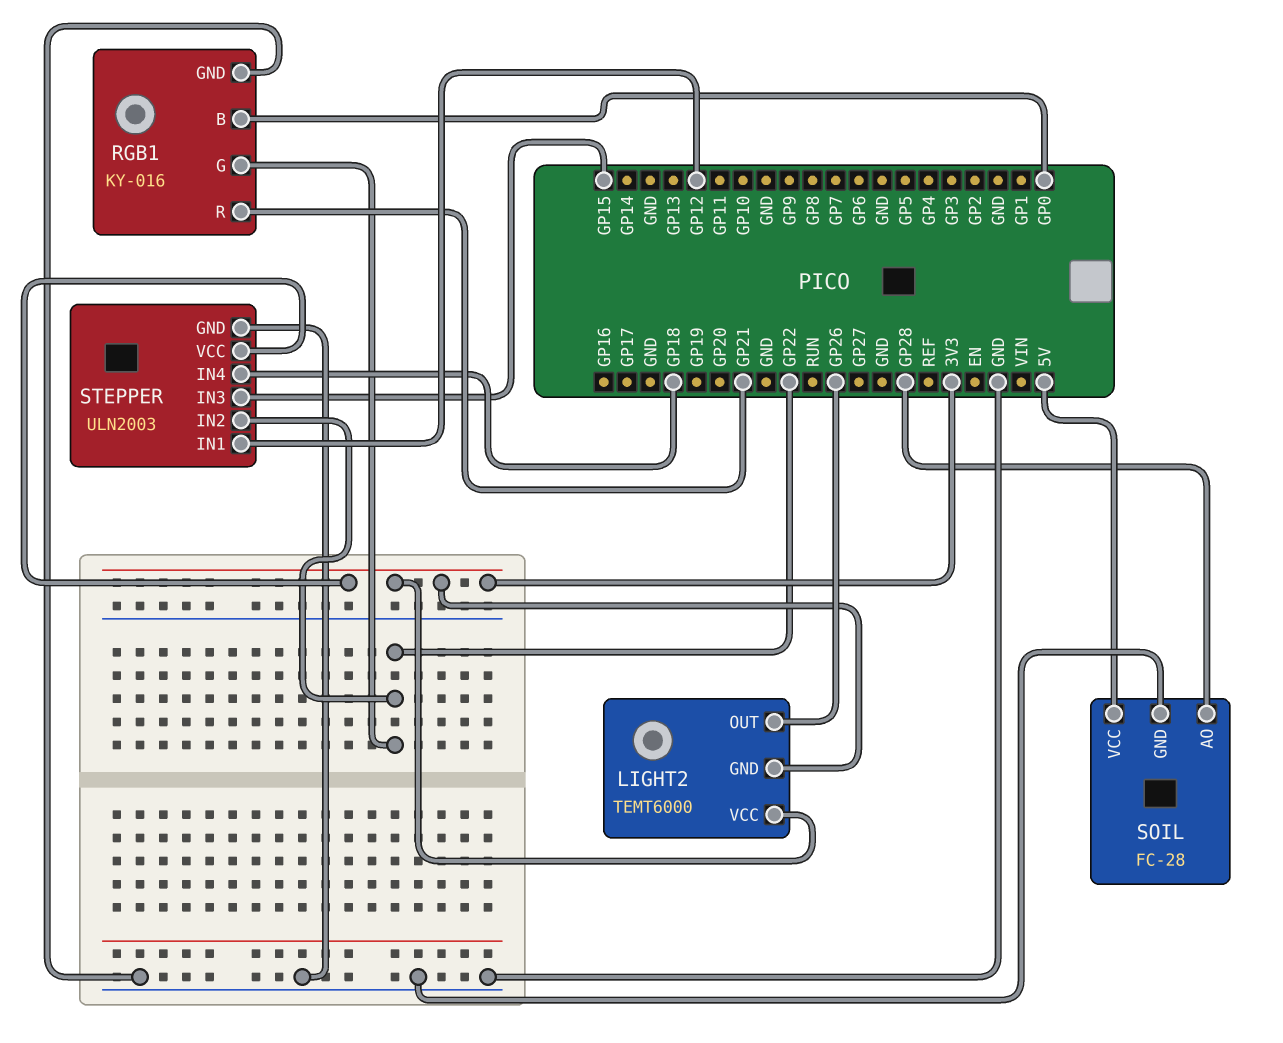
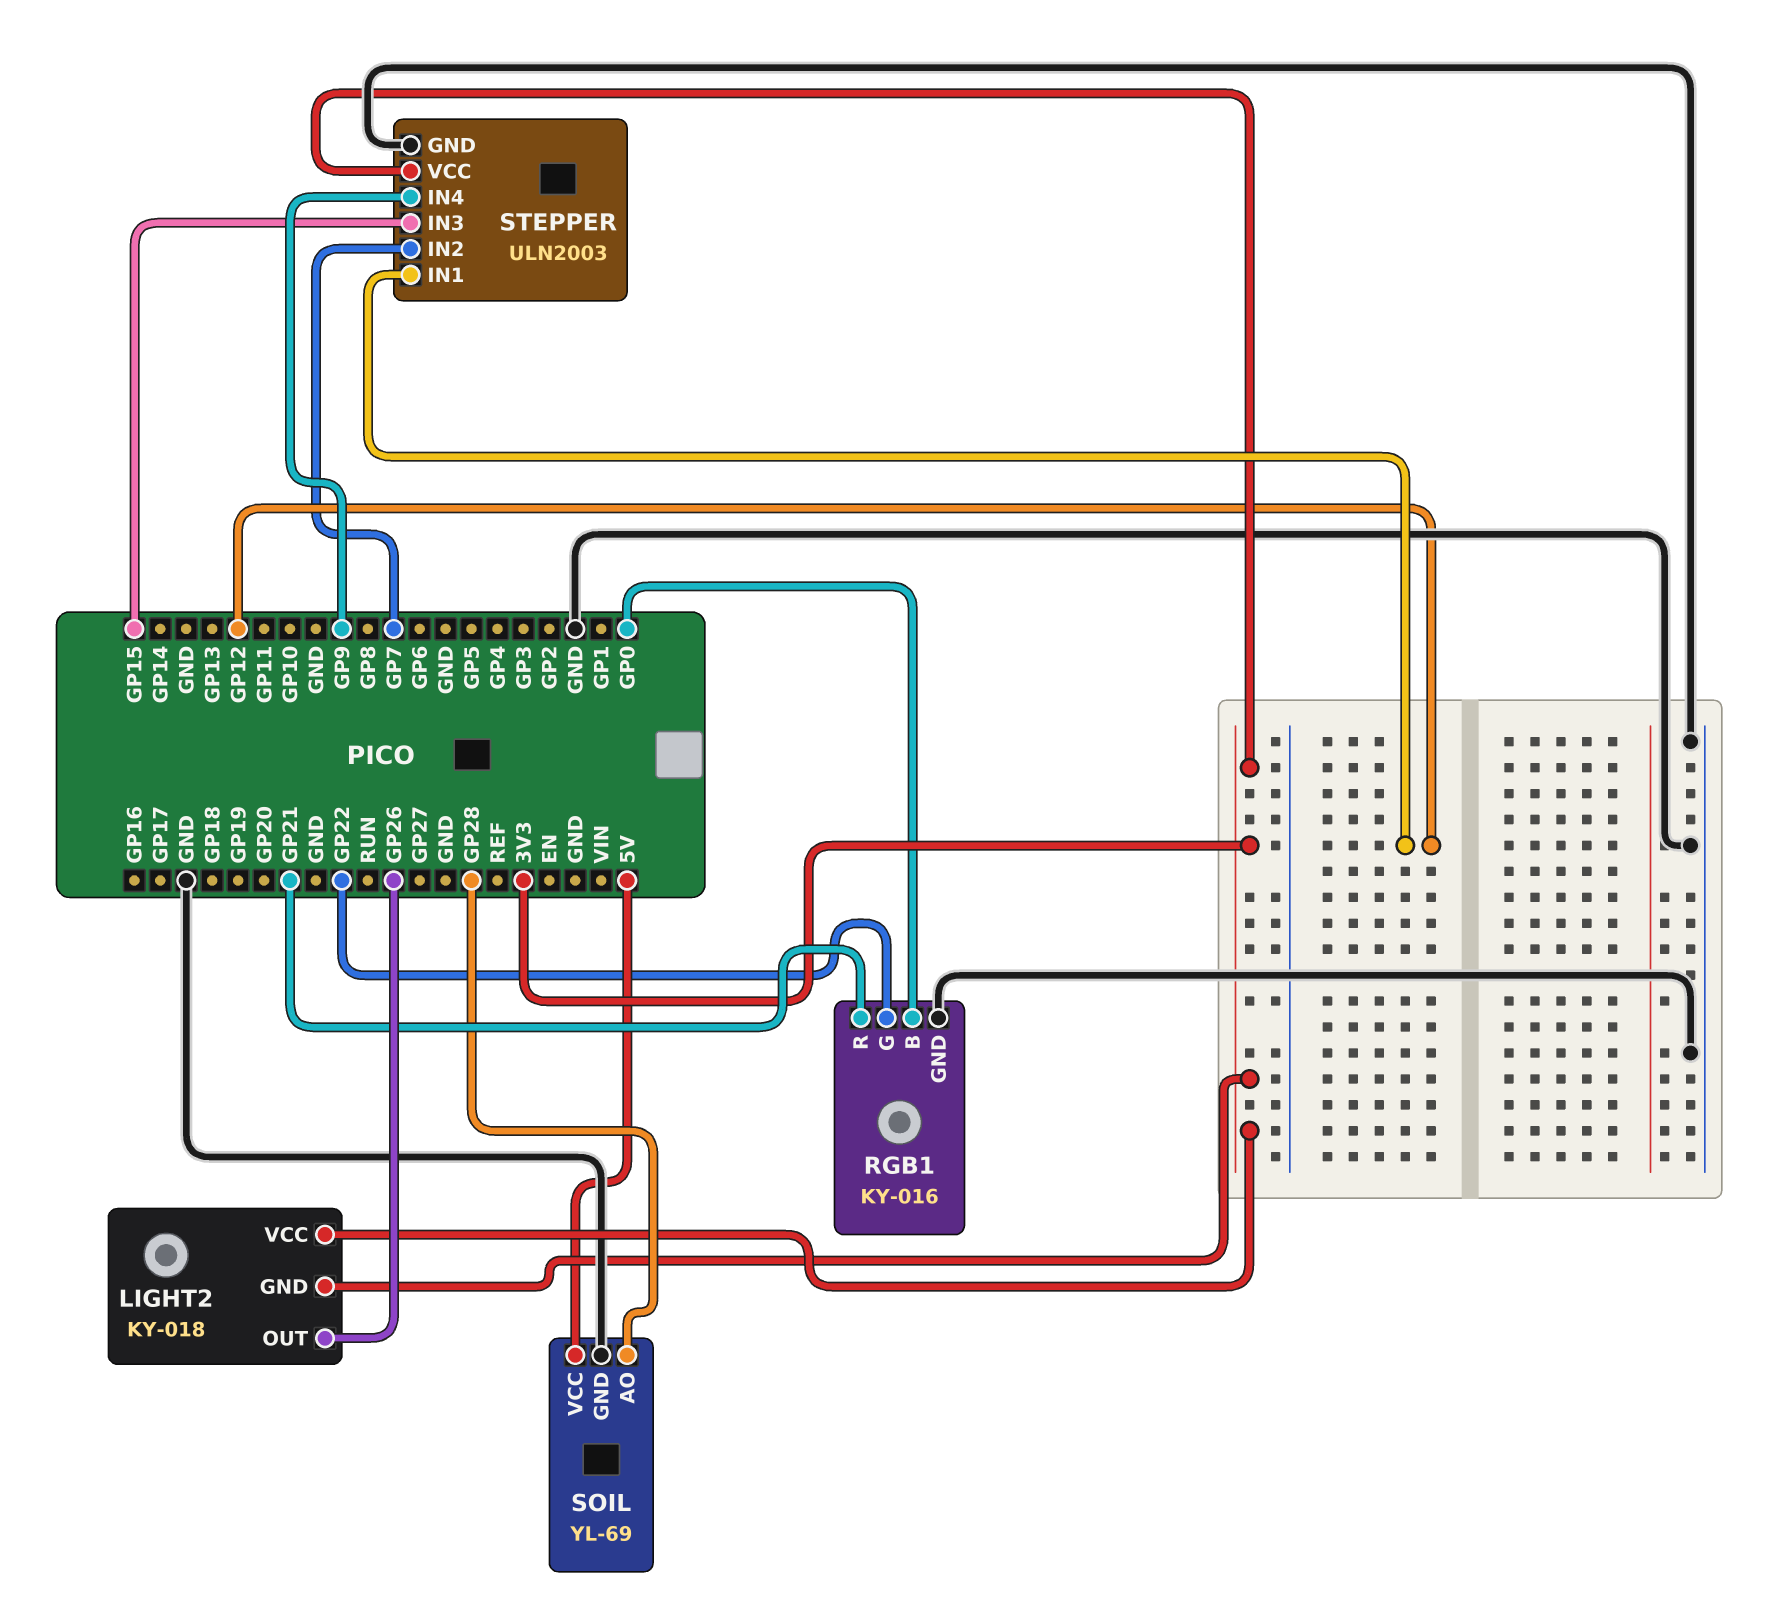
LIGHT2: TEMT6000 -> KY-018
SOIL: FC-28 -> YL-69
STEPPER pin IN2: GP22 -> GP7
STEPPER pin IN4: GP18 -> GP9

